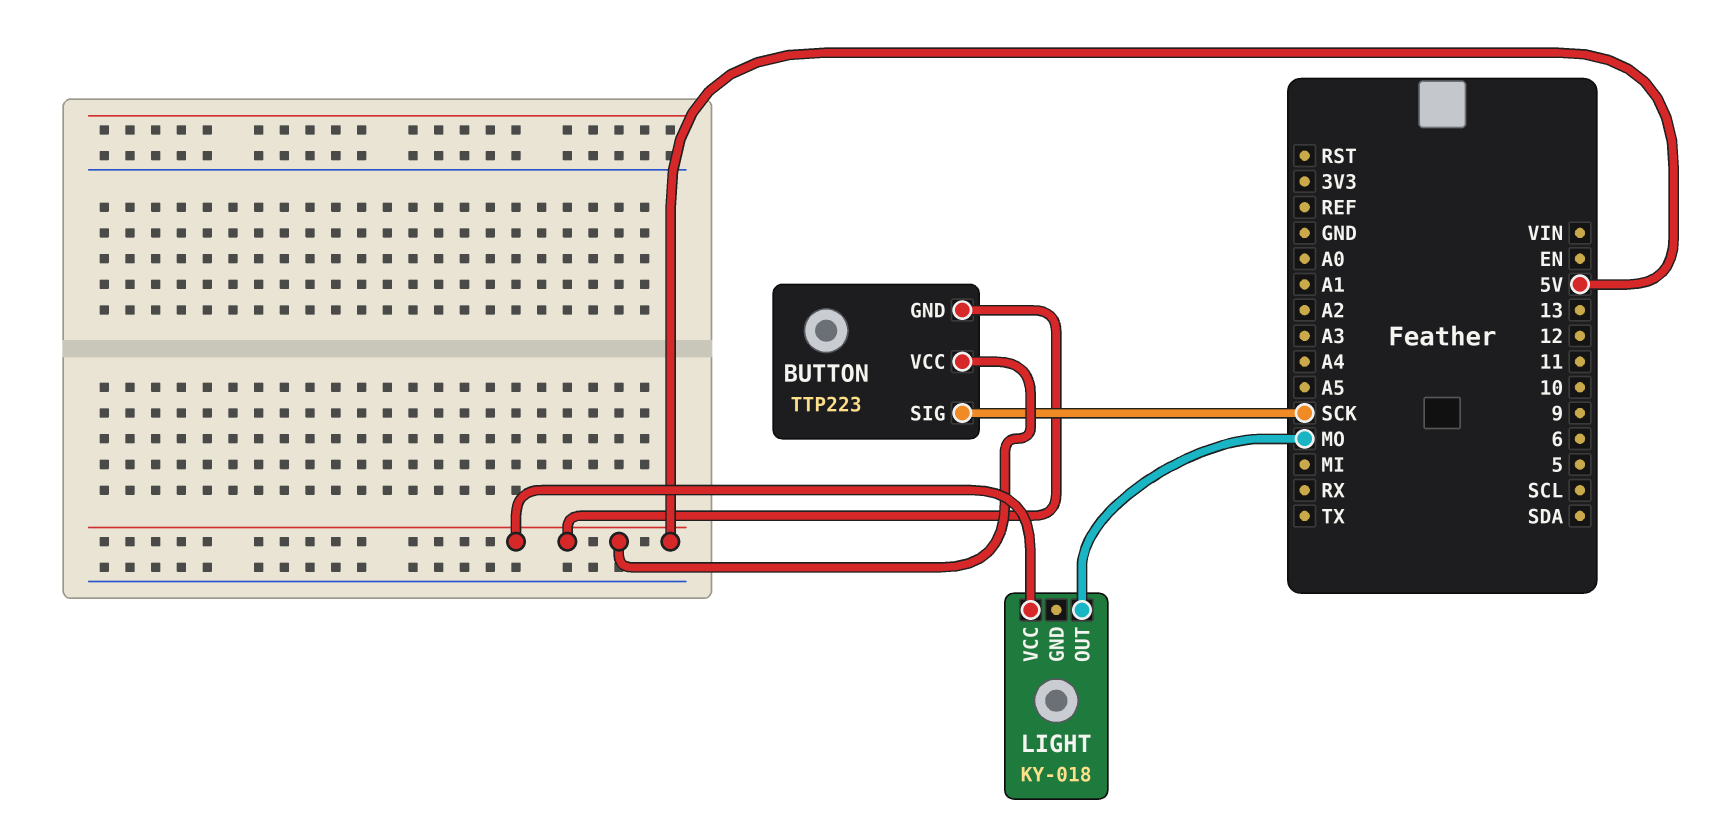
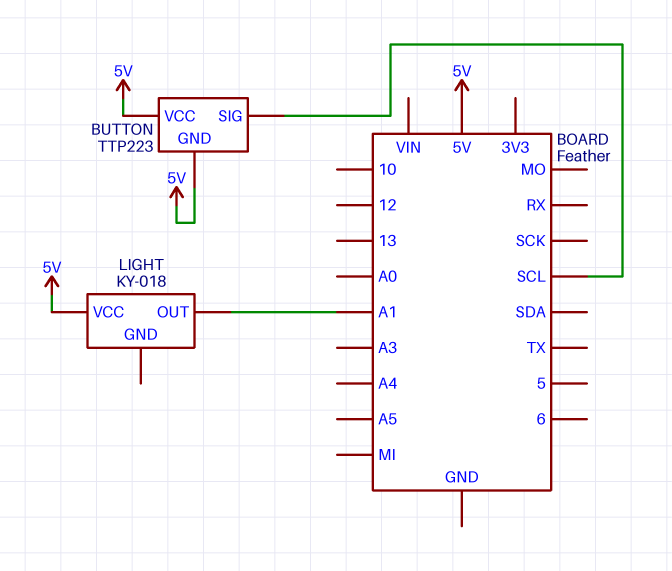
BUTTON pin SIG: SCK -> SCL
LIGHT pin OUT: MO -> A1

